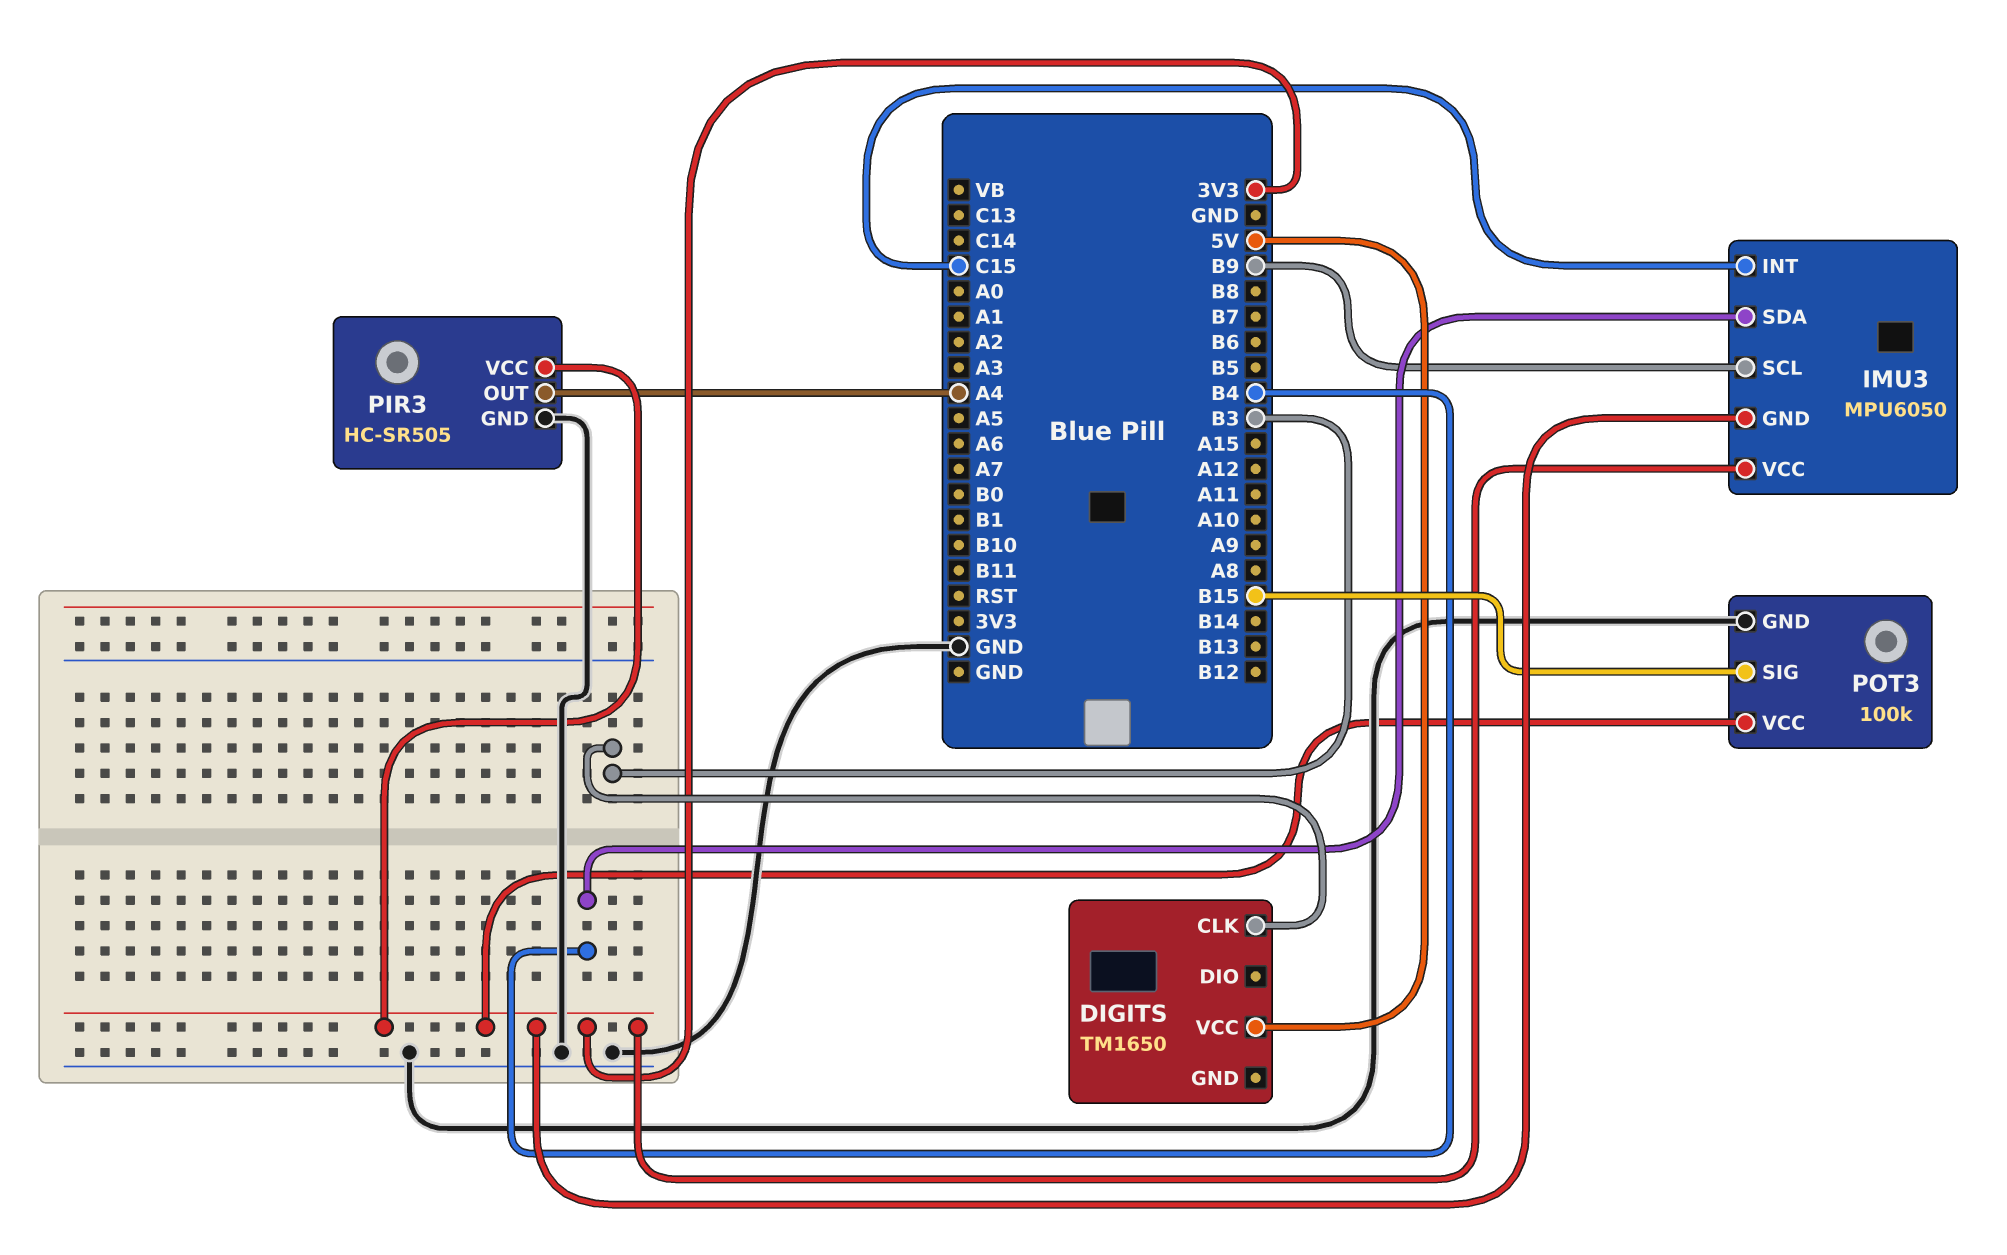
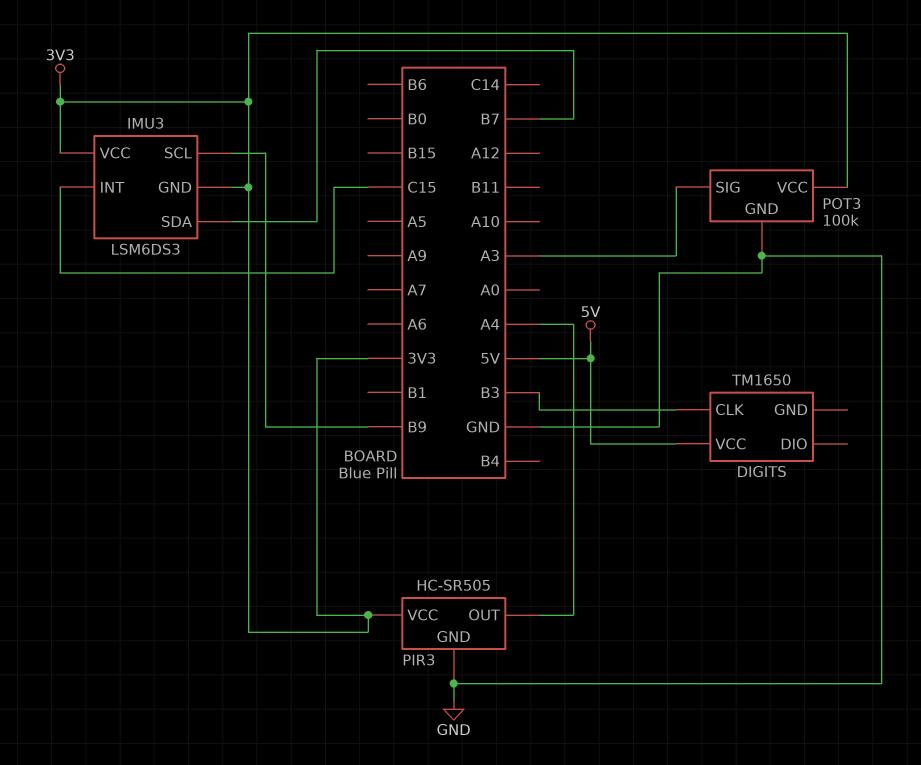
IMU3: MPU6050 -> LSM6DS3
IMU3 pin SDA: B4 -> B7
POT3 pin SIG: B15 -> A3

